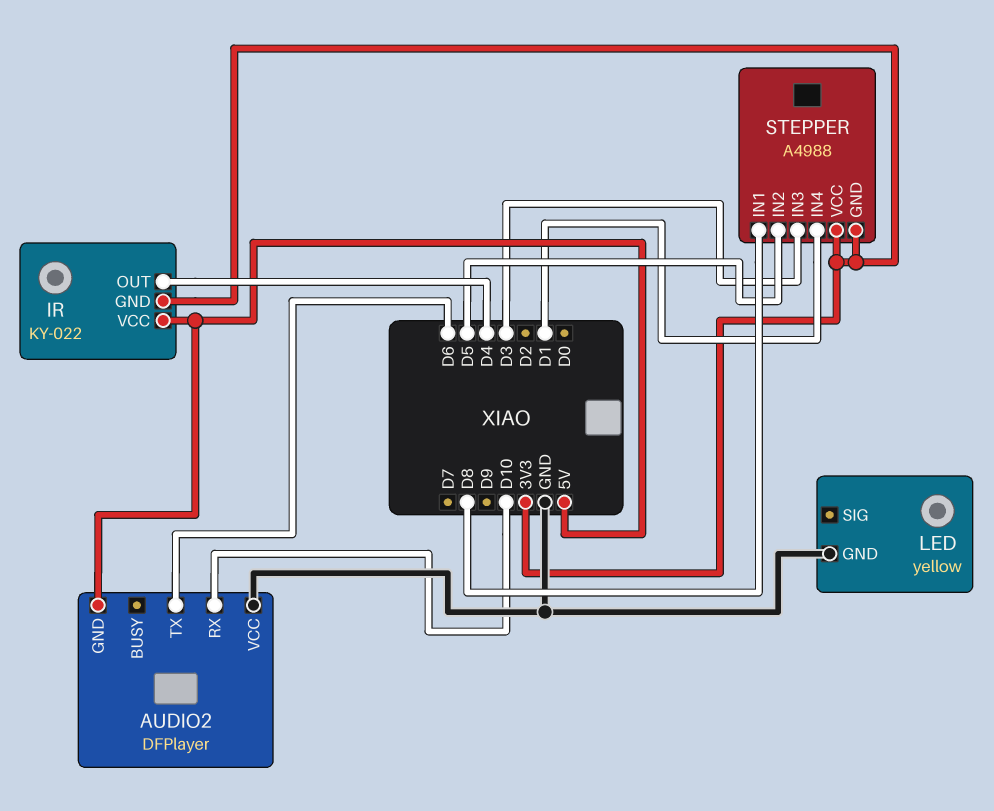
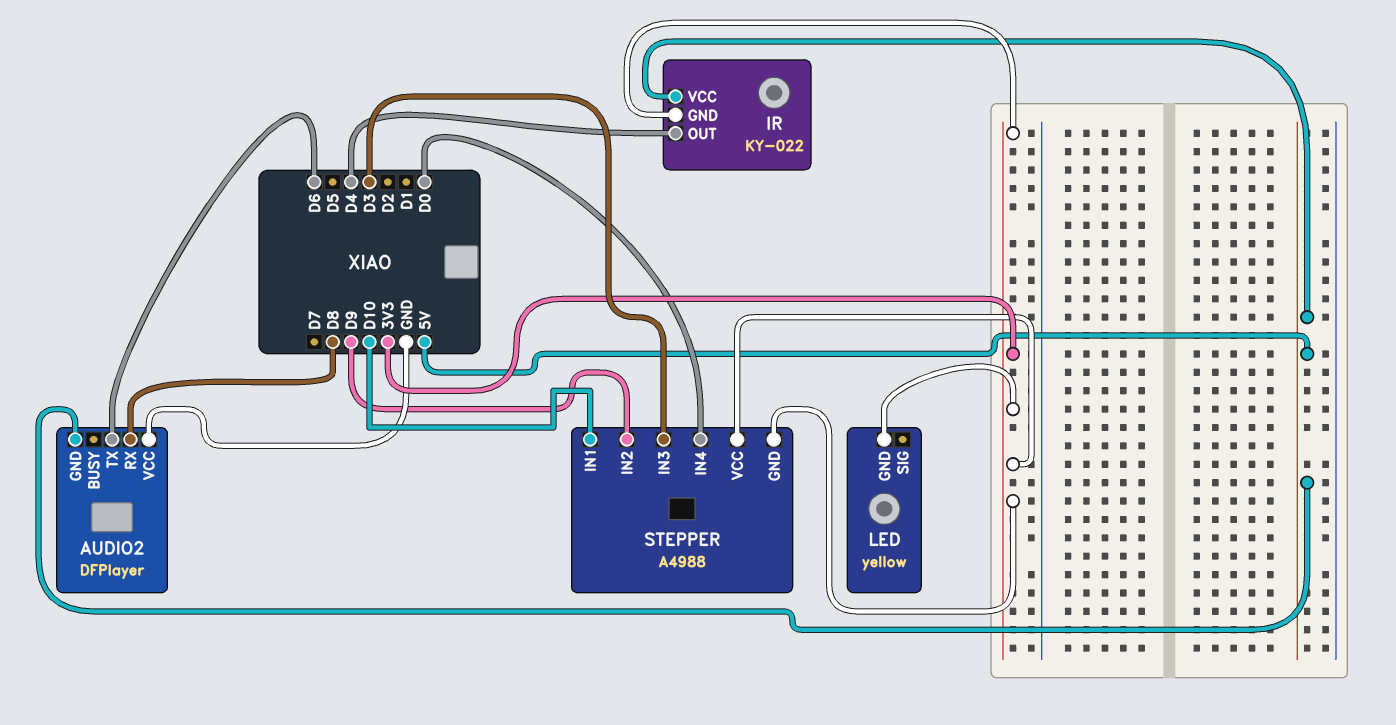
AUDIO2 pin RX: D10 -> D8
LED pin GND: GND -> 3V3
STEPPER pin IN1: D8 -> D10
STEPPER pin IN2: D5 -> D9
STEPPER pin IN4: D1 -> D0

